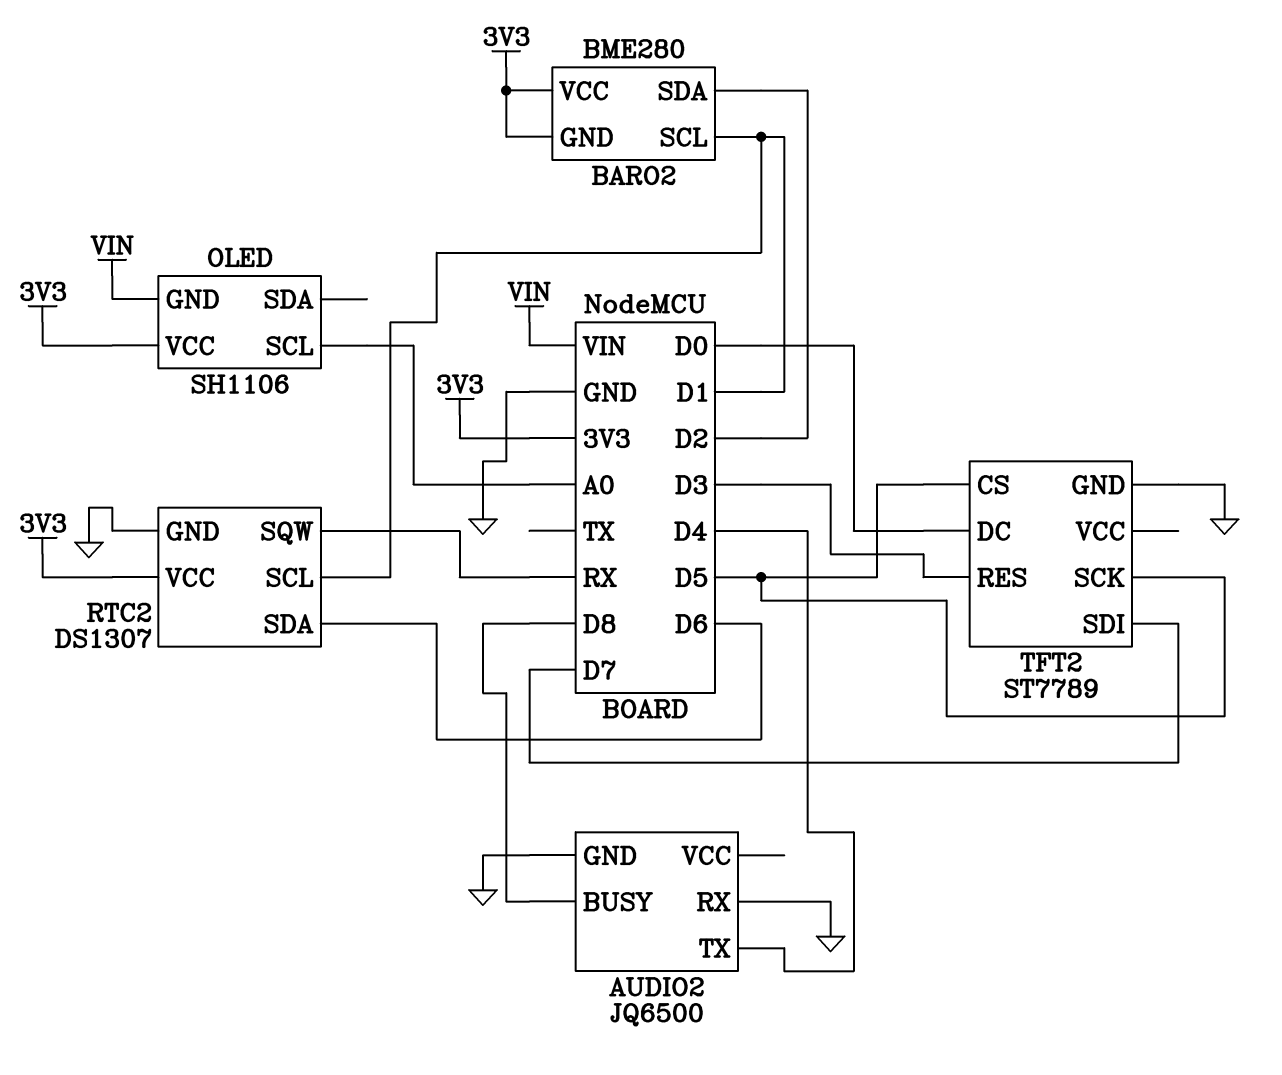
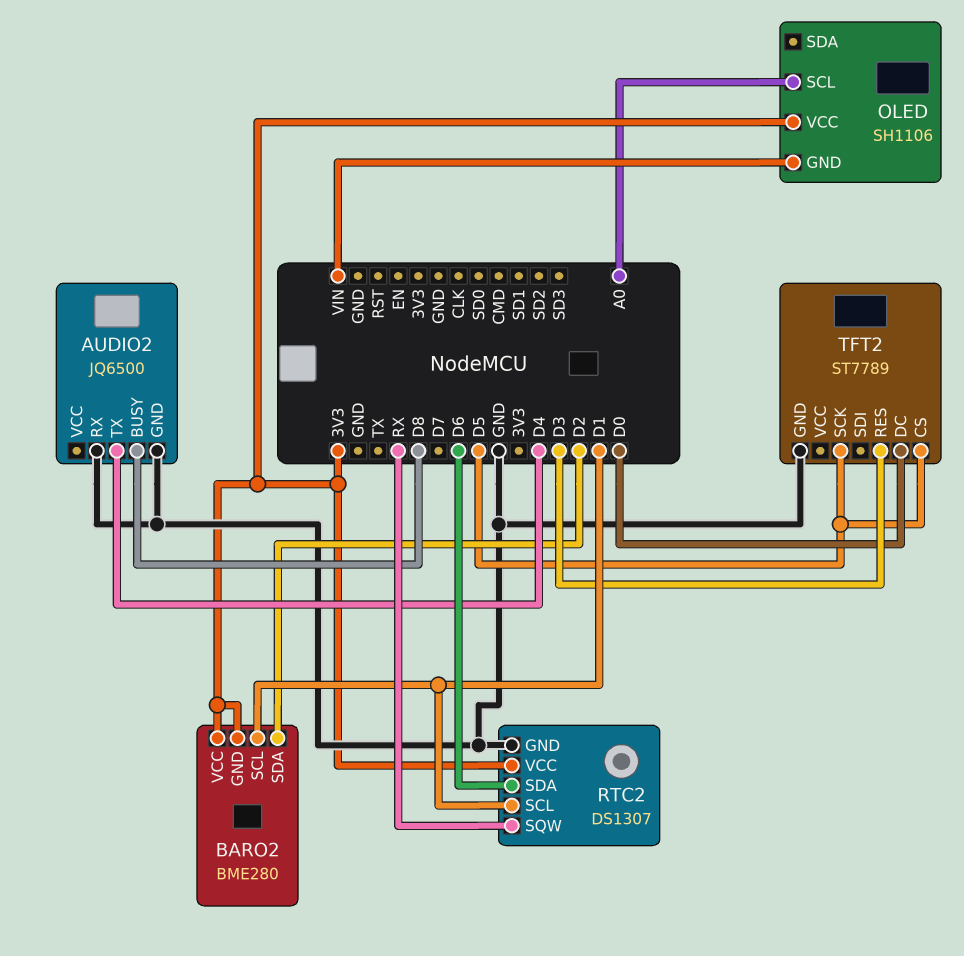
TFT2 pin SDI: D7 -> none

